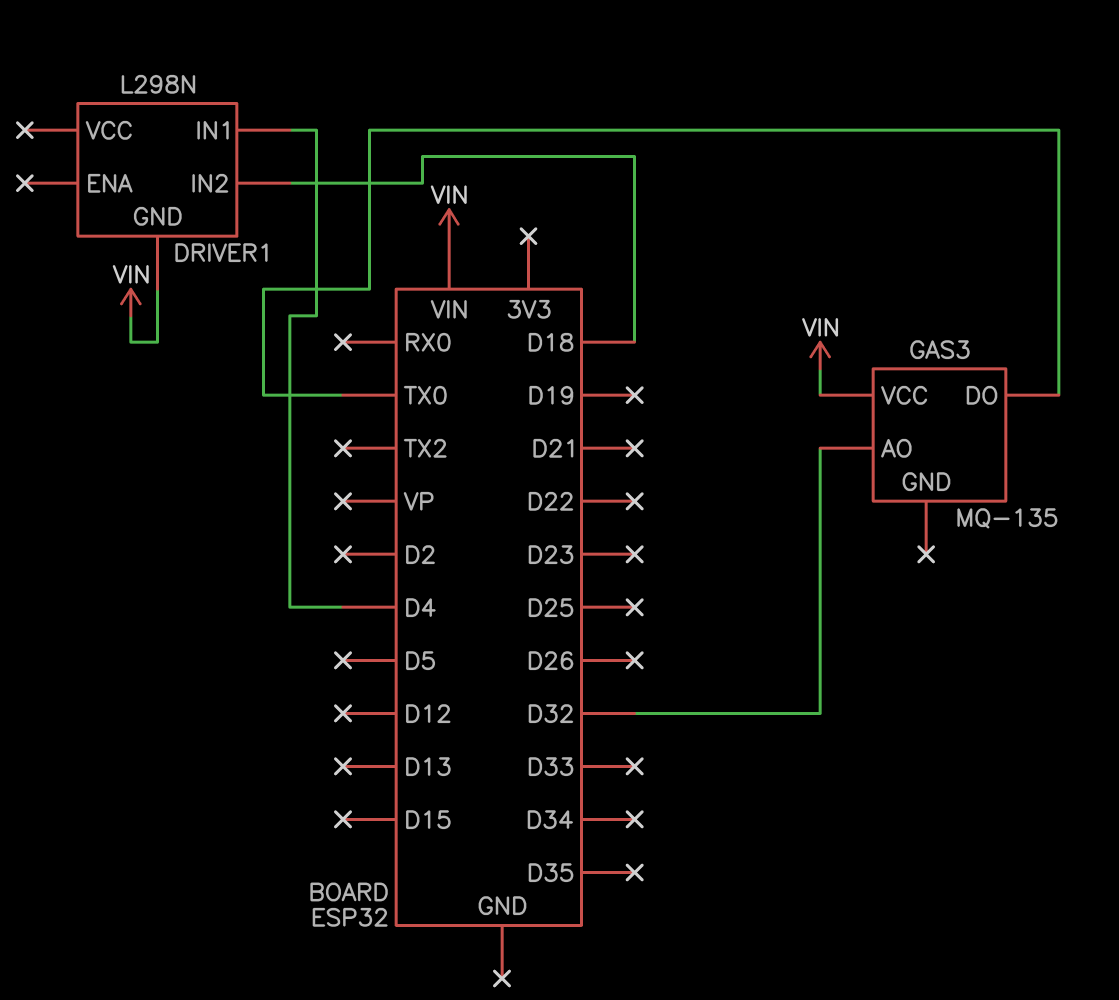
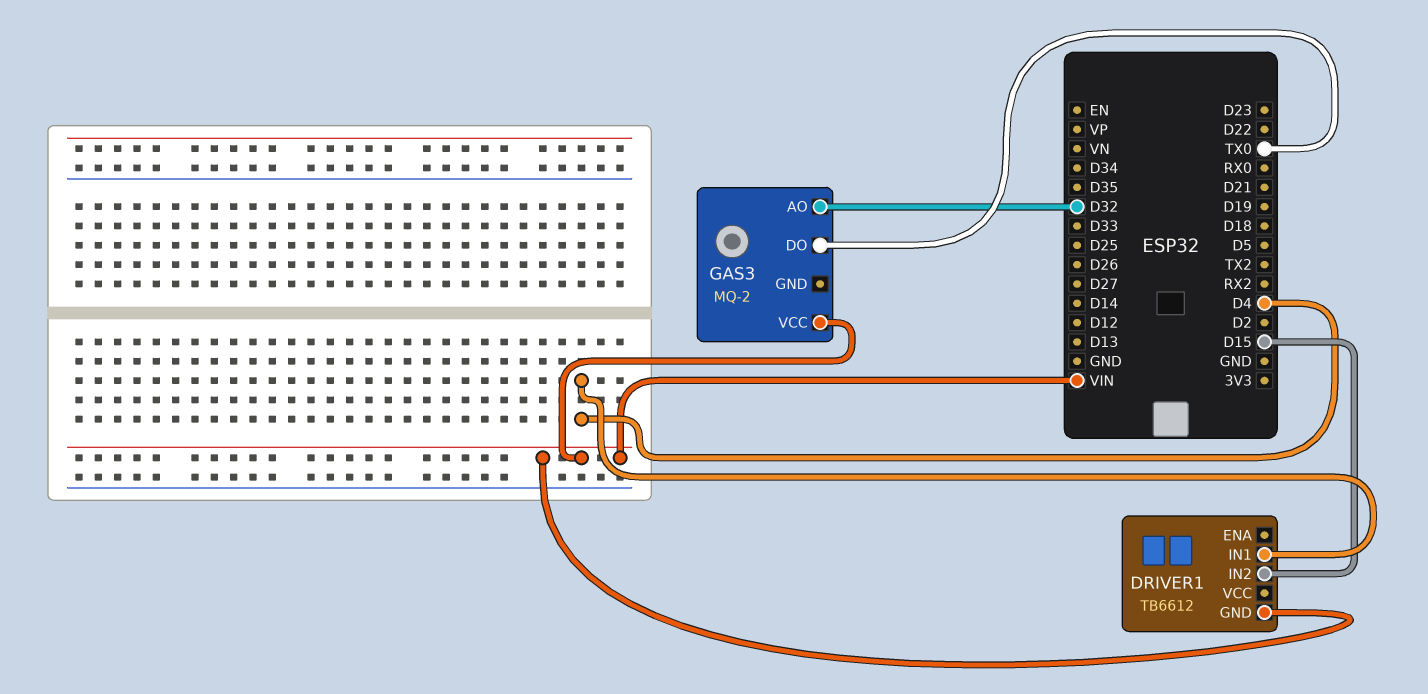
DRIVER1: L298N -> TB6612
DRIVER1 pin IN2: D18 -> D15
GAS3: MQ-135 -> MQ-2

